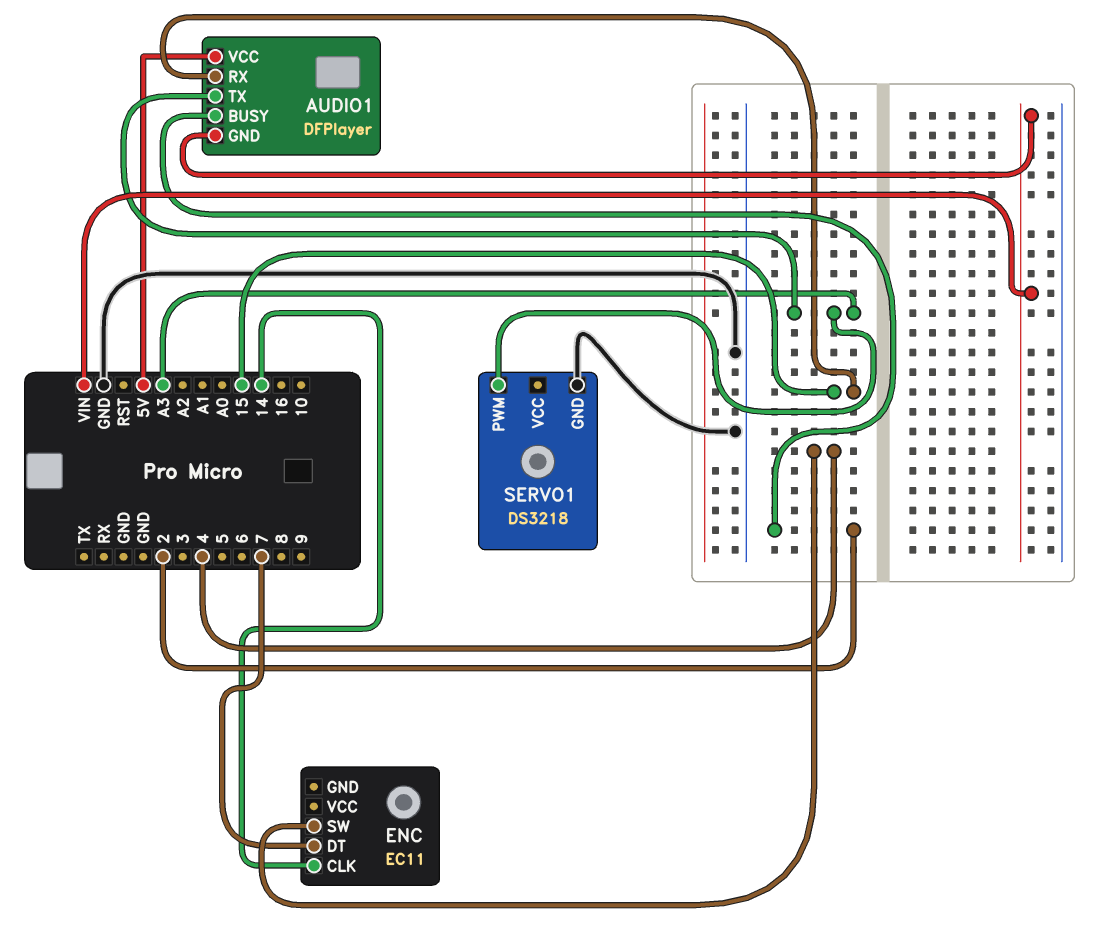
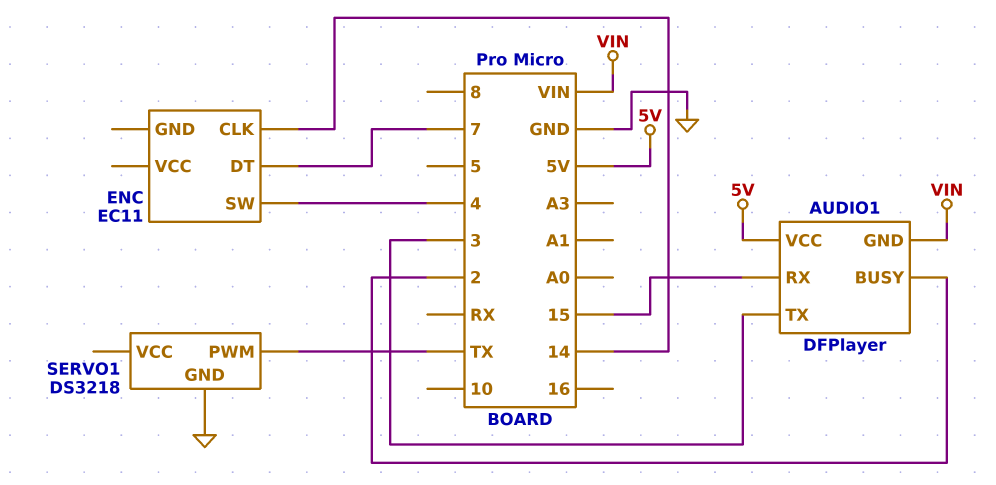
AUDIO1 pin TX: A3 -> 3
SERVO1 pin PWM: A3 -> TX

